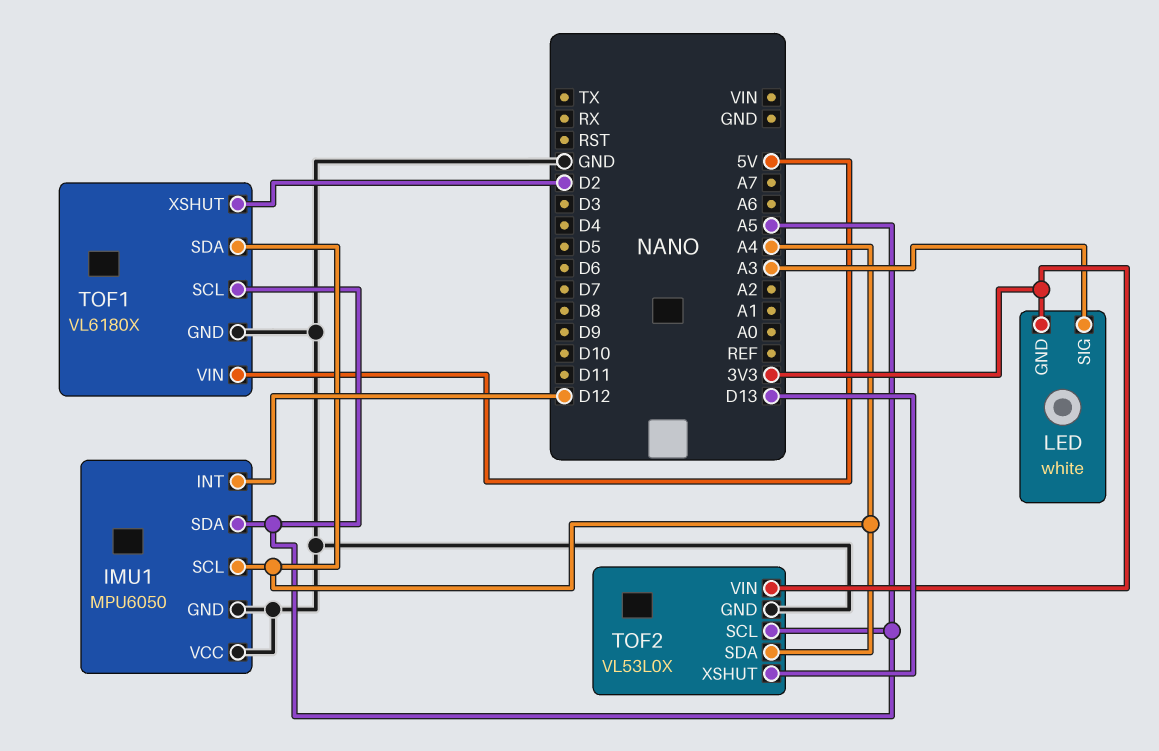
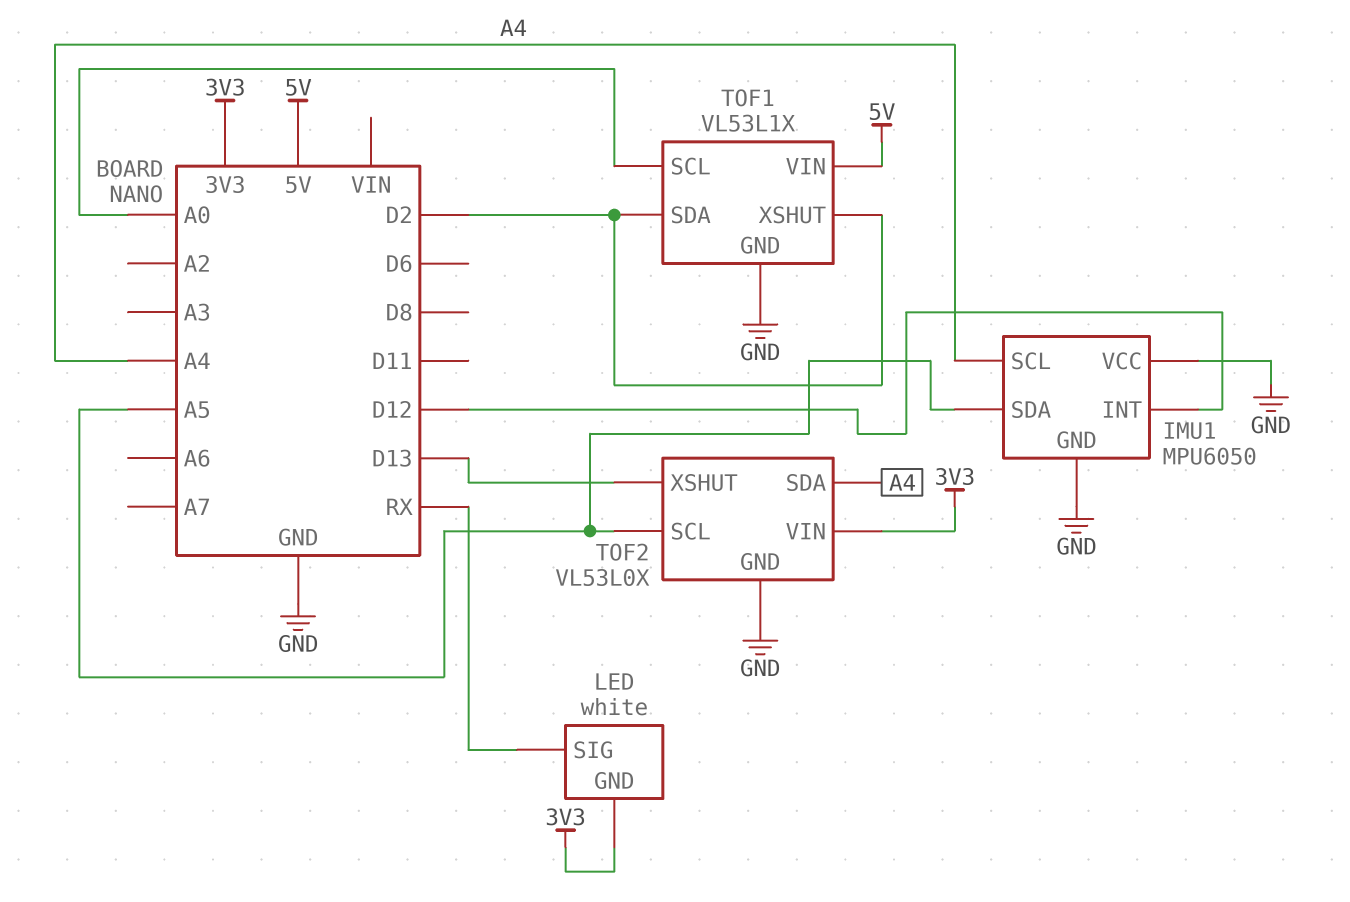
LED pin SIG: A3 -> RX
TOF1: VL6180X -> VL53L1X
TOF1 pin SCL: A5 -> A0
TOF1 pin SDA: A4 -> D2

